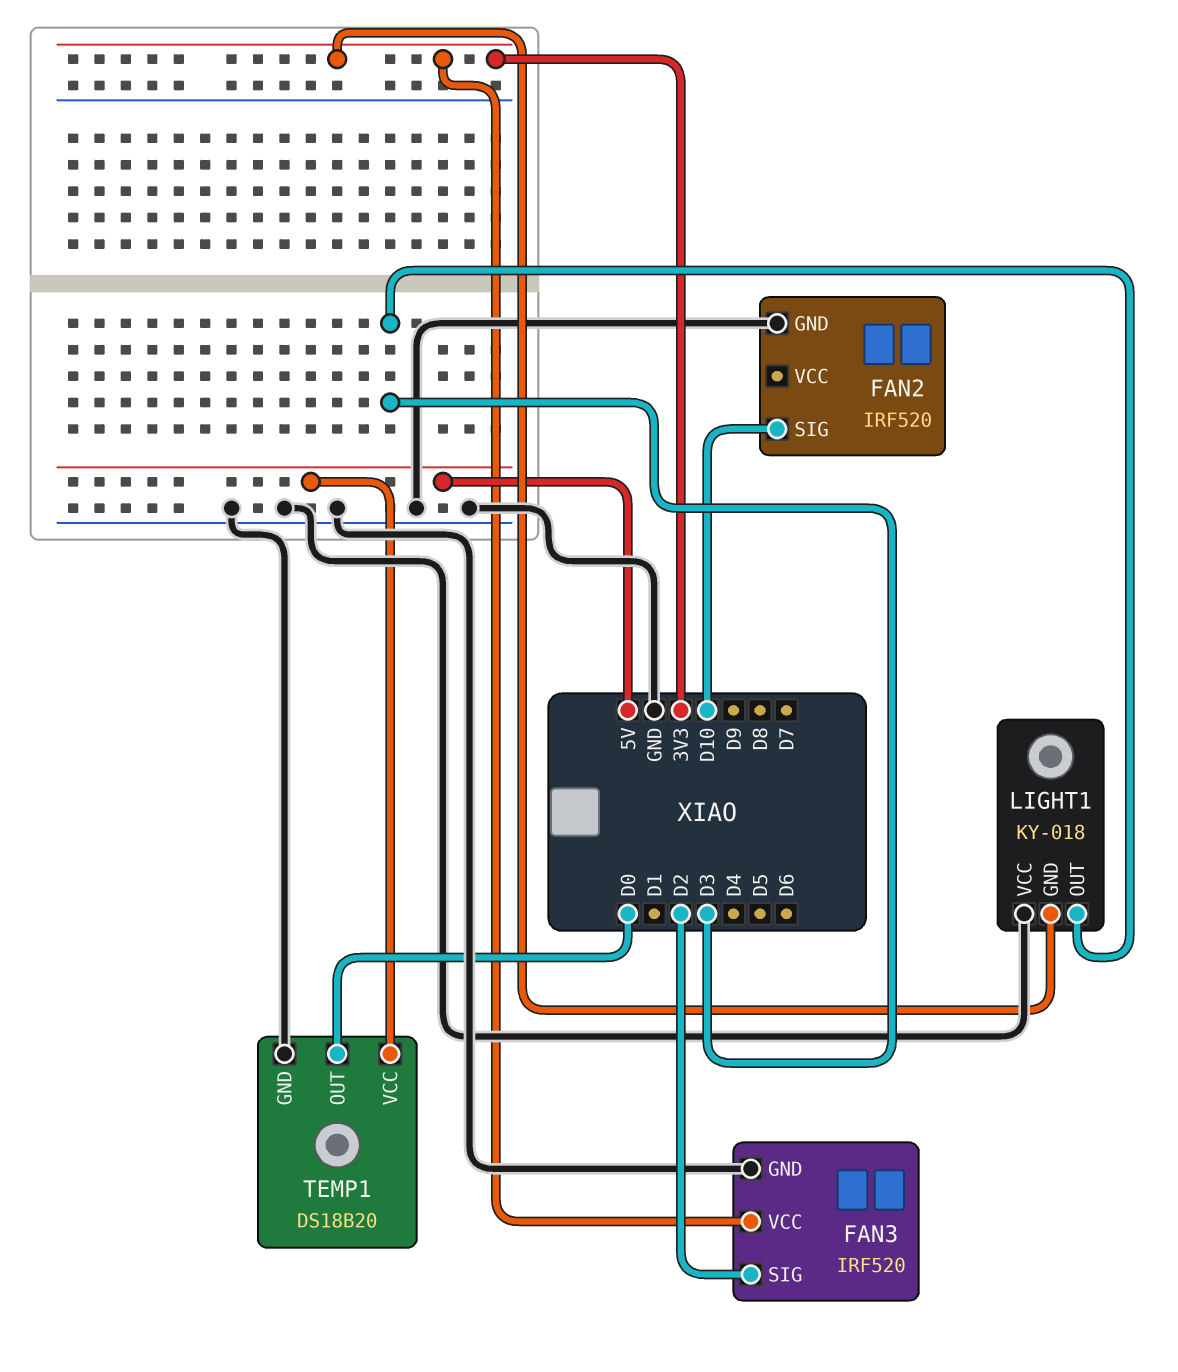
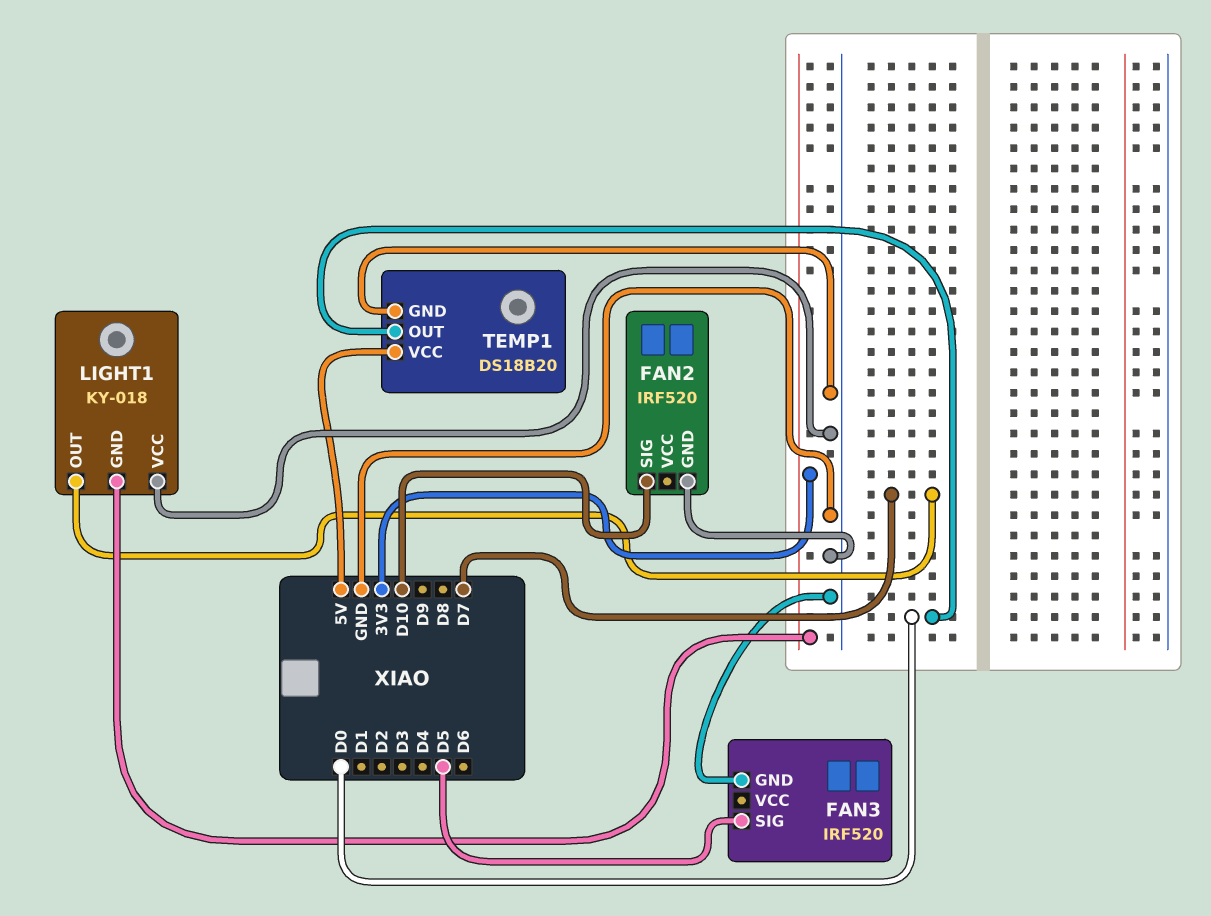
FAN3 pin SIG: D2 -> D5
FAN3 pin VCC: 3V3 -> none
LIGHT1 pin OUT: D3 -> D7

